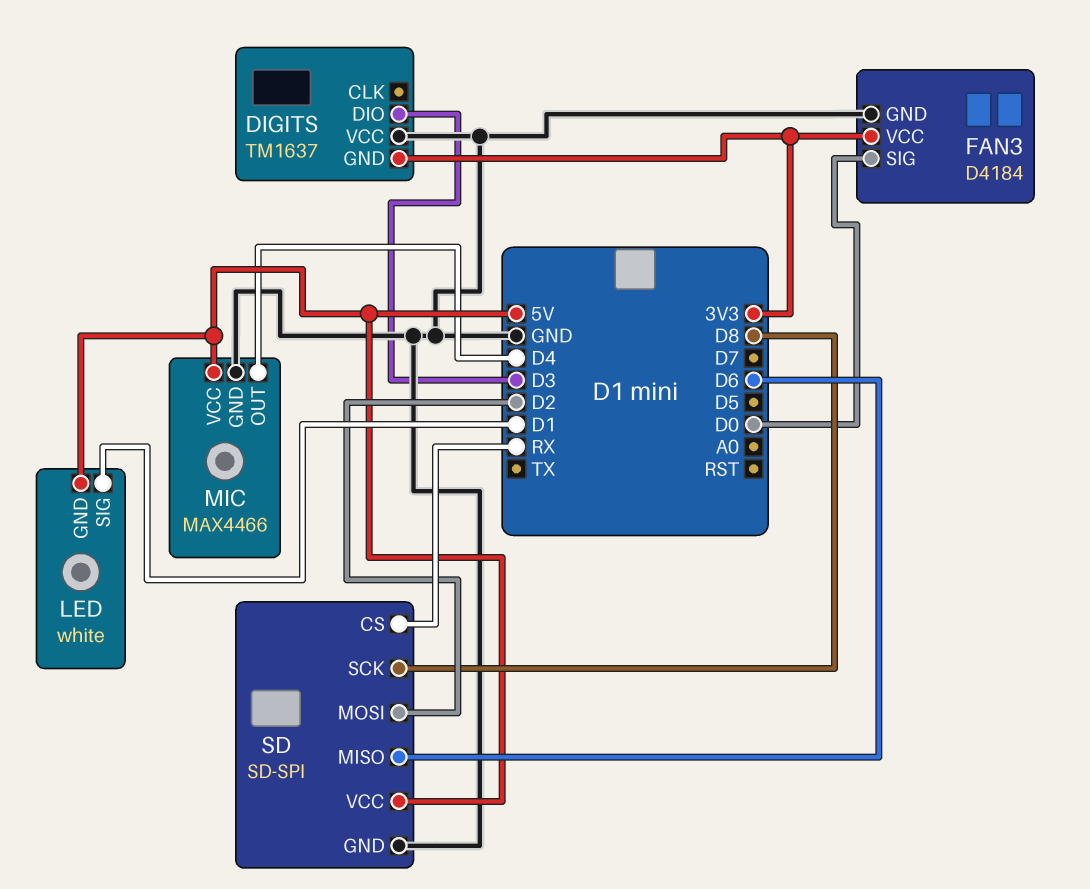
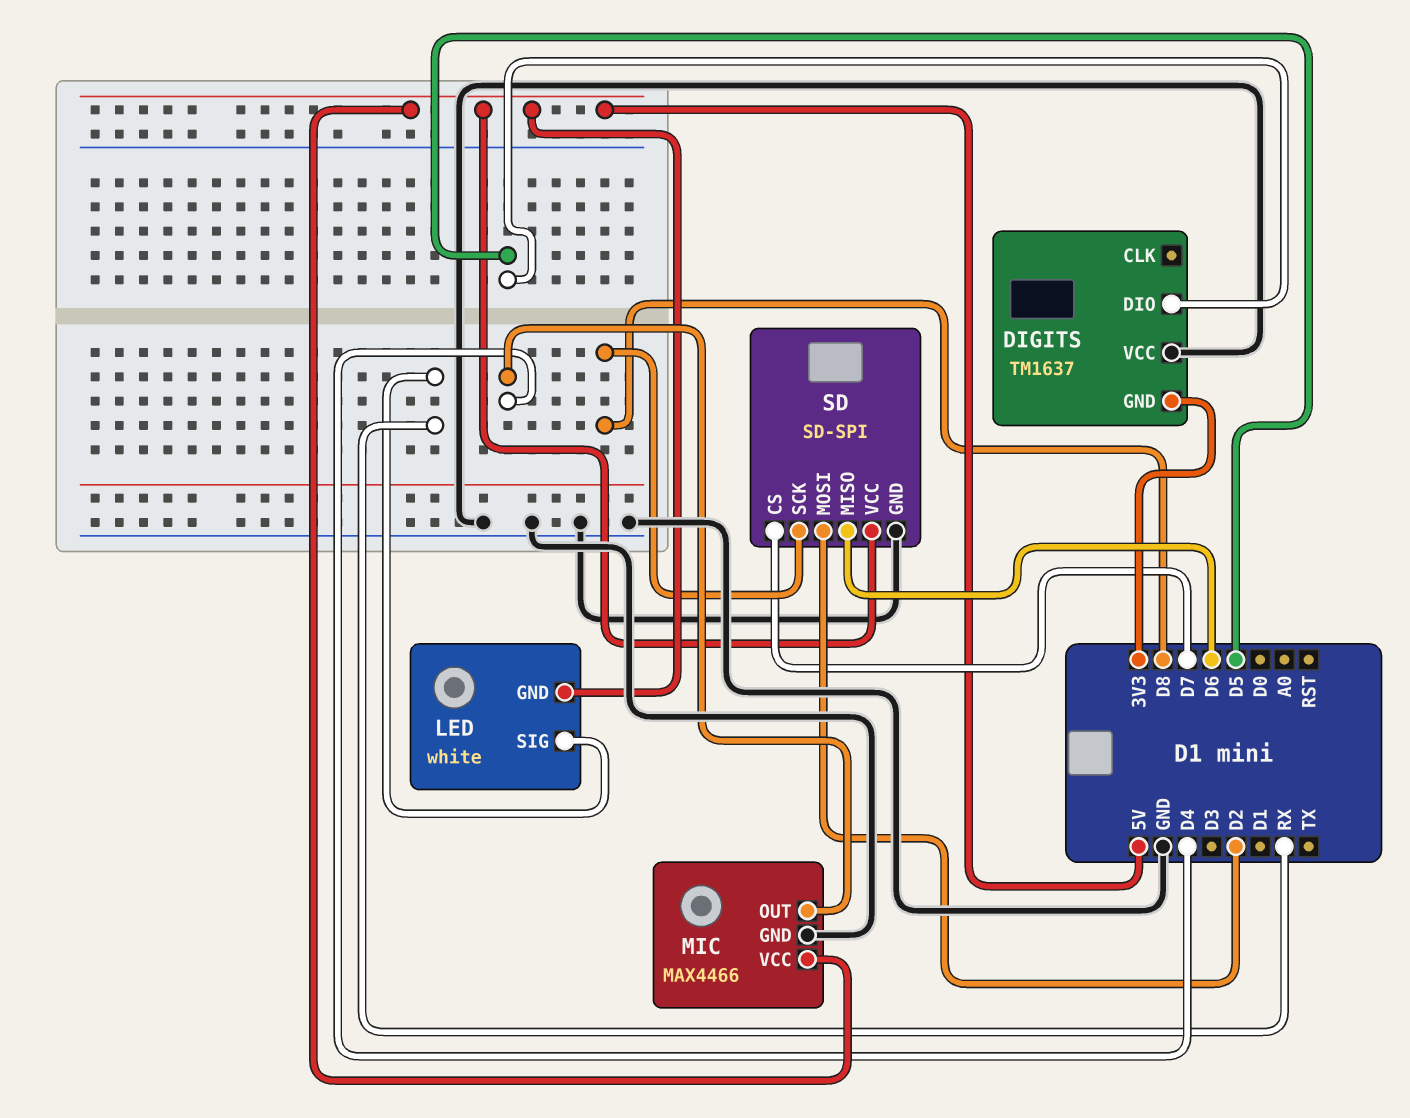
DIGITS pin DIO: D3 -> D5
FAN3: D4184 -> none
FAN3 pin GND: GND -> none
FAN3 pin SIG: D0 -> none
FAN3 pin VCC: 3V3 -> none
LED pin SIG: D1 -> RX
SD pin CS: RX -> D7

